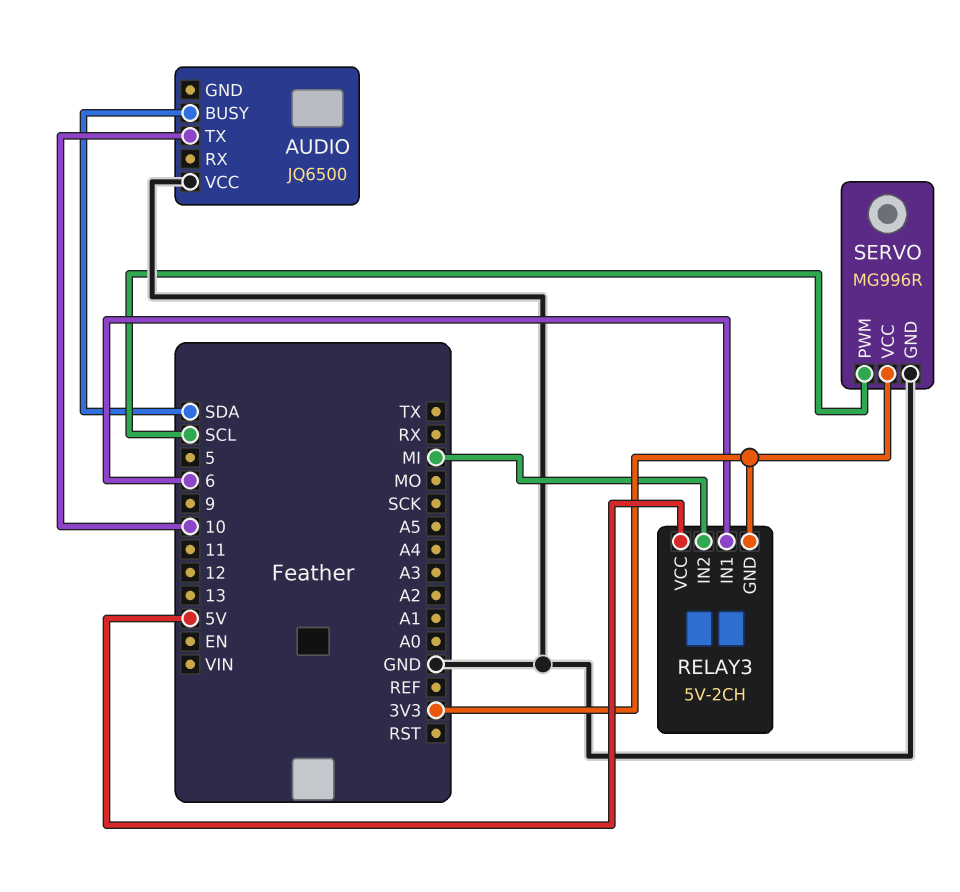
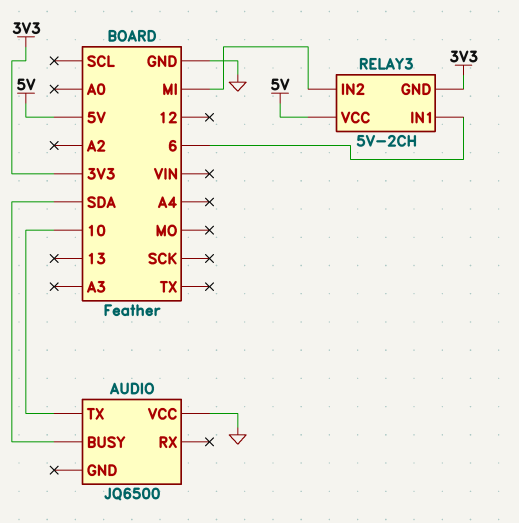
SERVO: MG996R -> none
SERVO pin GND: GND -> none
SERVO pin PWM: SCL -> none
SERVO pin VCC: 3V3 -> none

